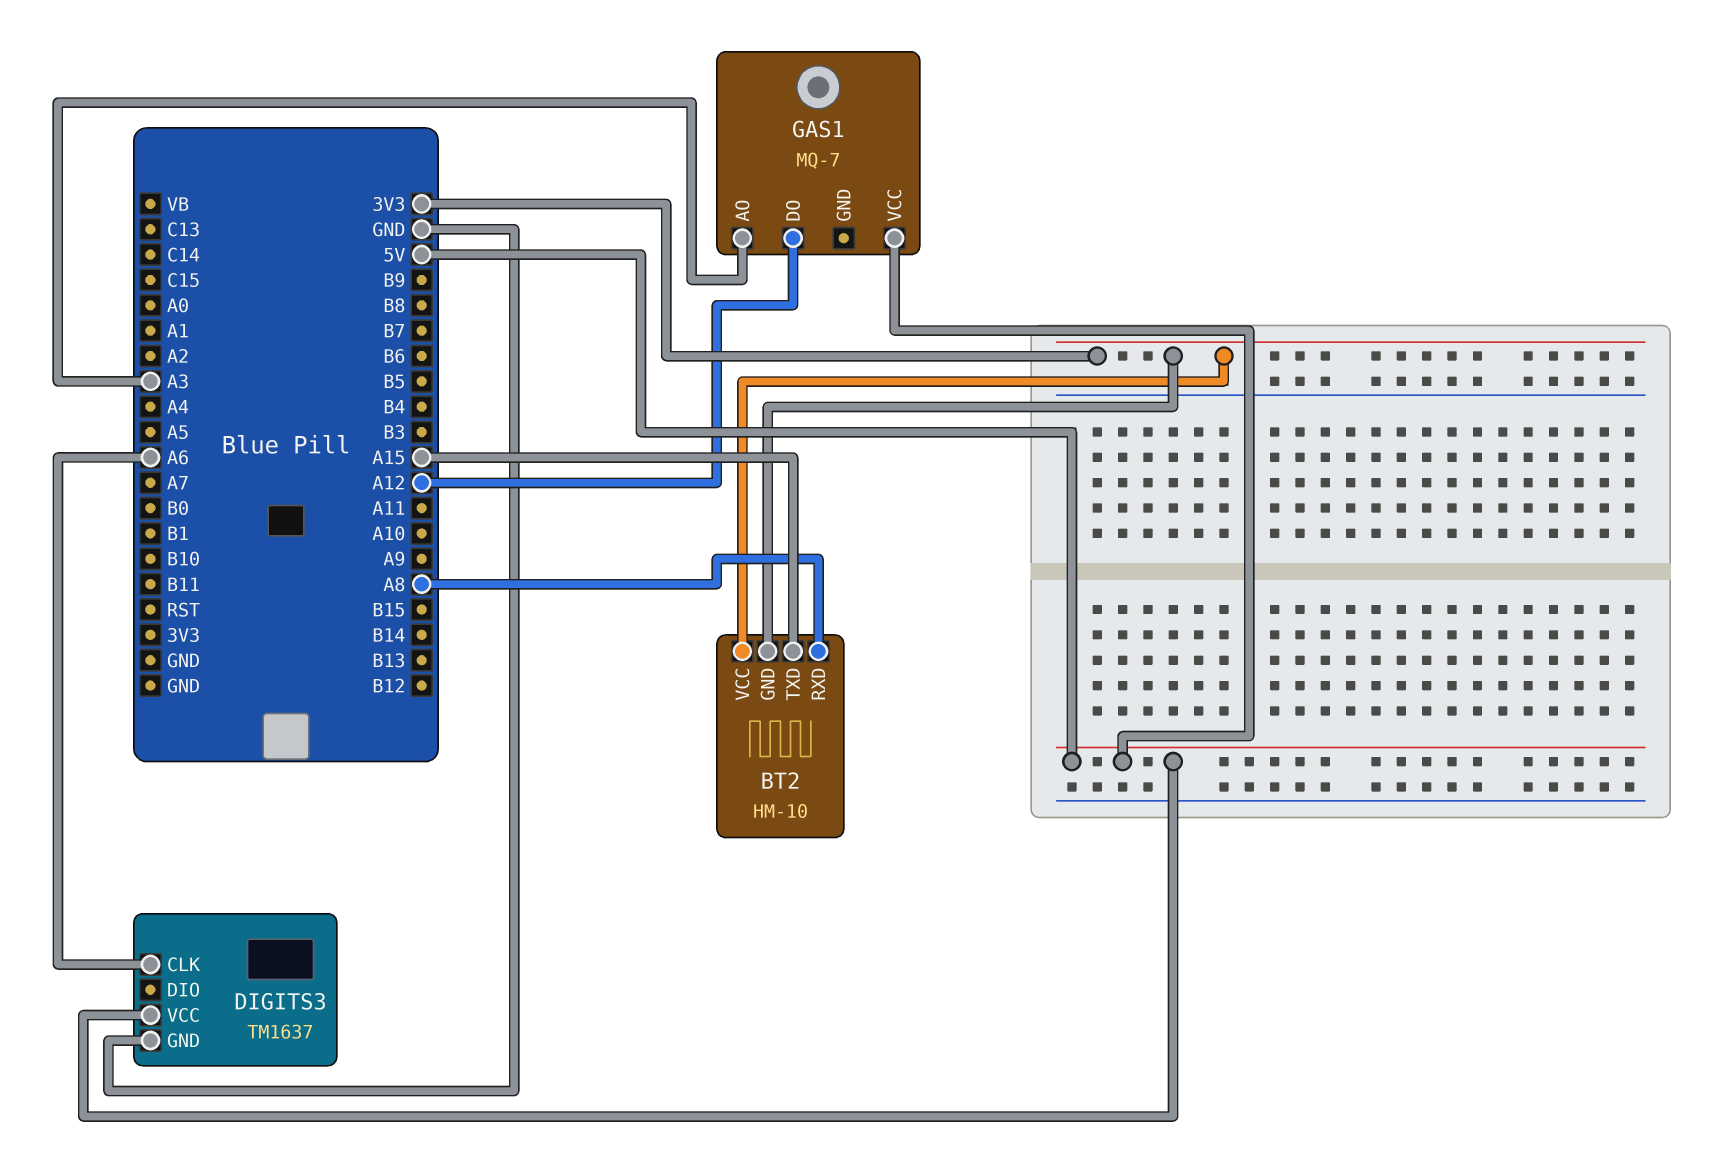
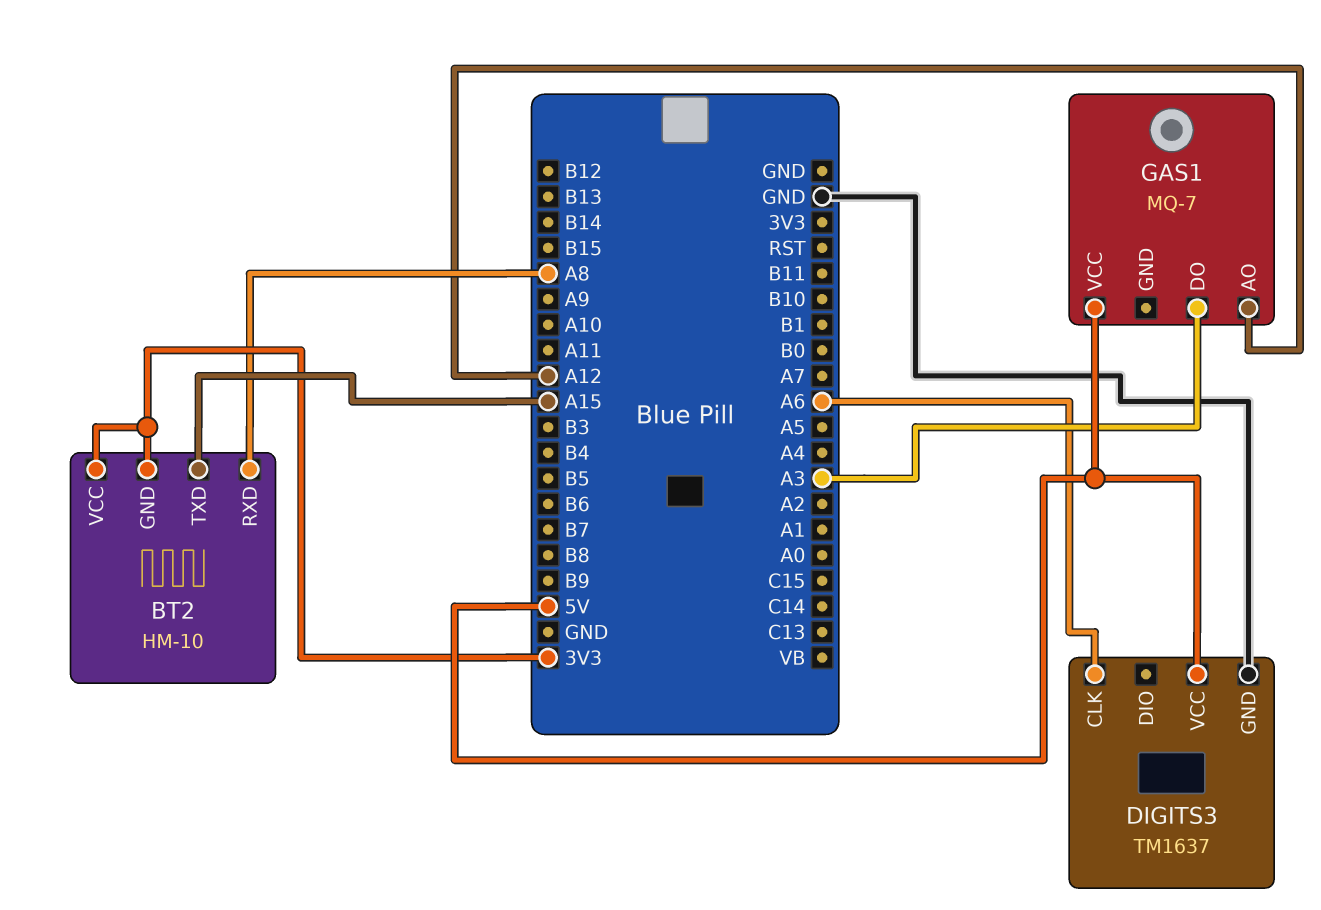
GAS1 pin AO: A3 -> A12
GAS1 pin DO: A12 -> A3

